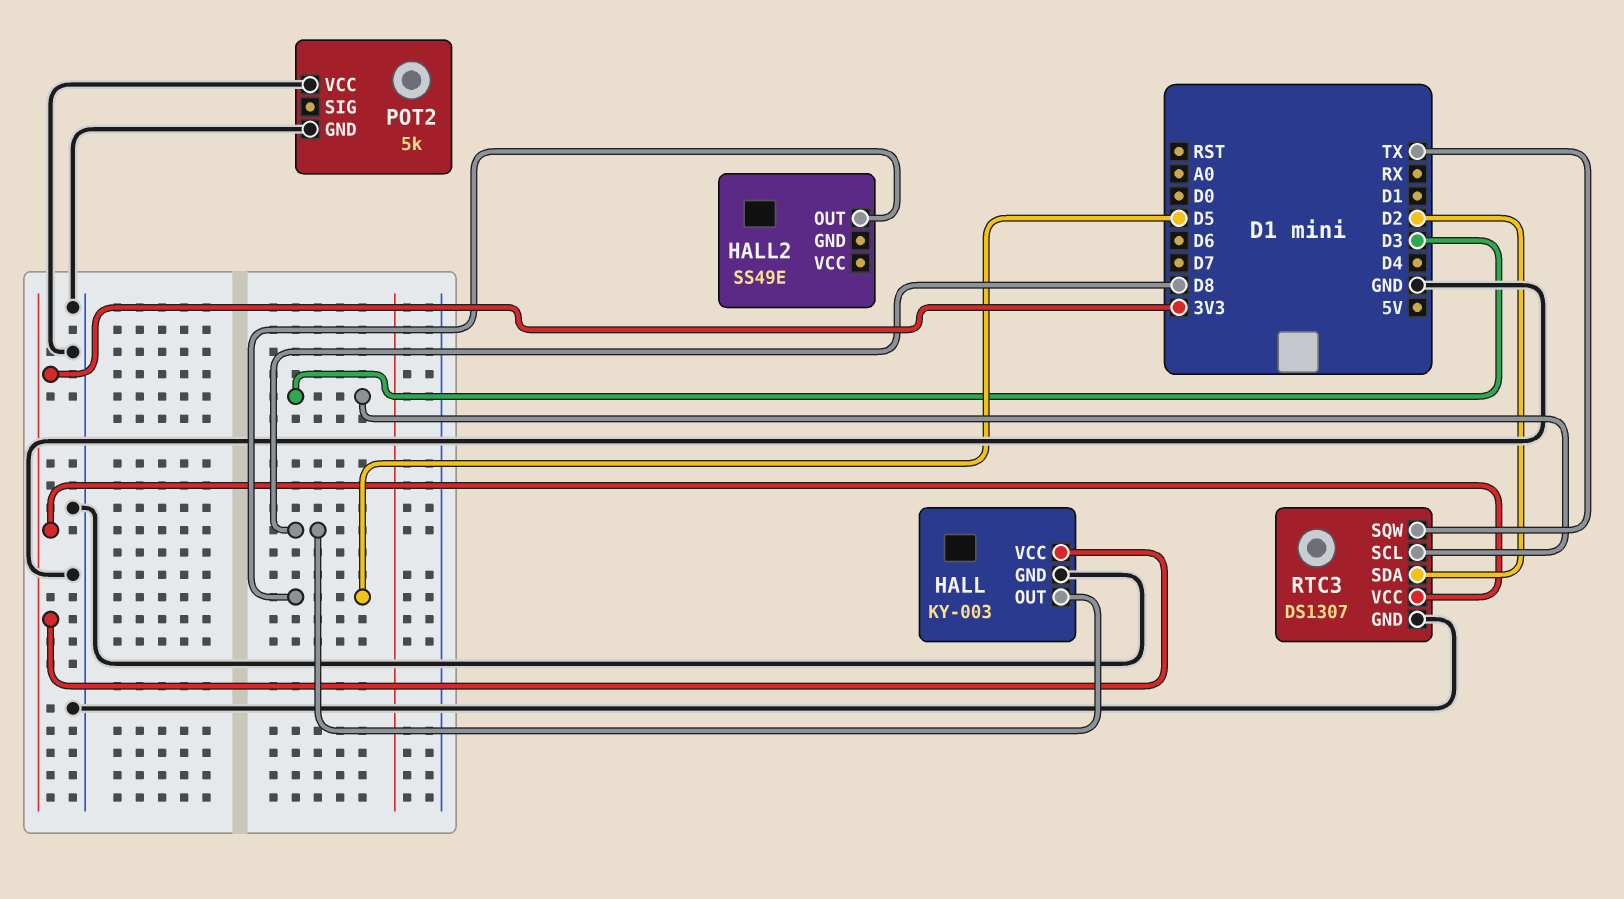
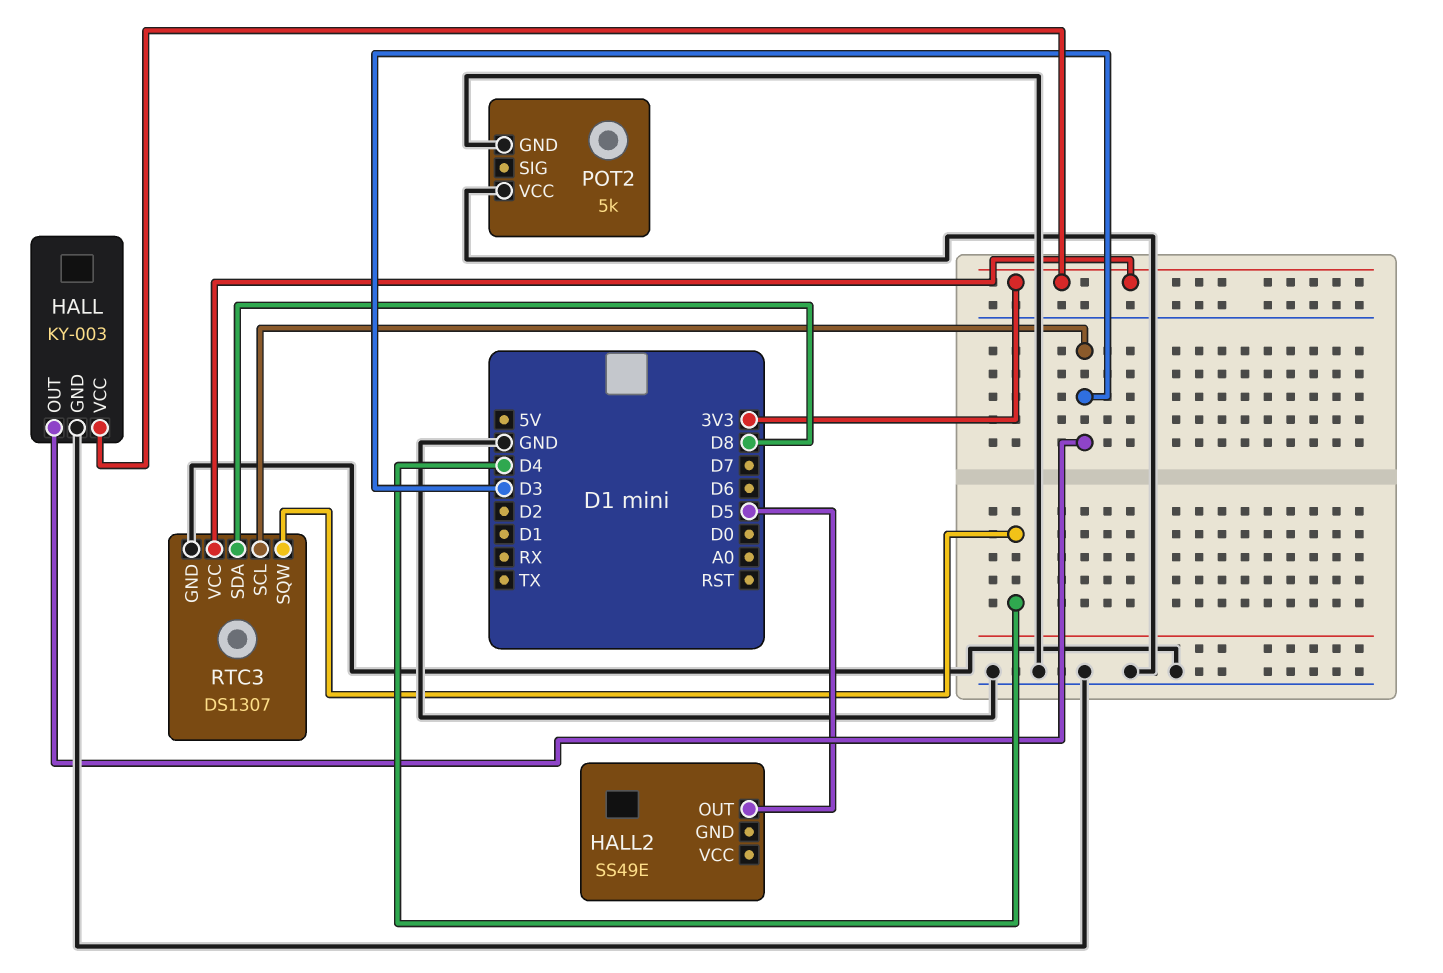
HALL pin OUT: D8 -> D3
RTC3 pin SDA: D2 -> D8
RTC3 pin SQW: TX -> D4

